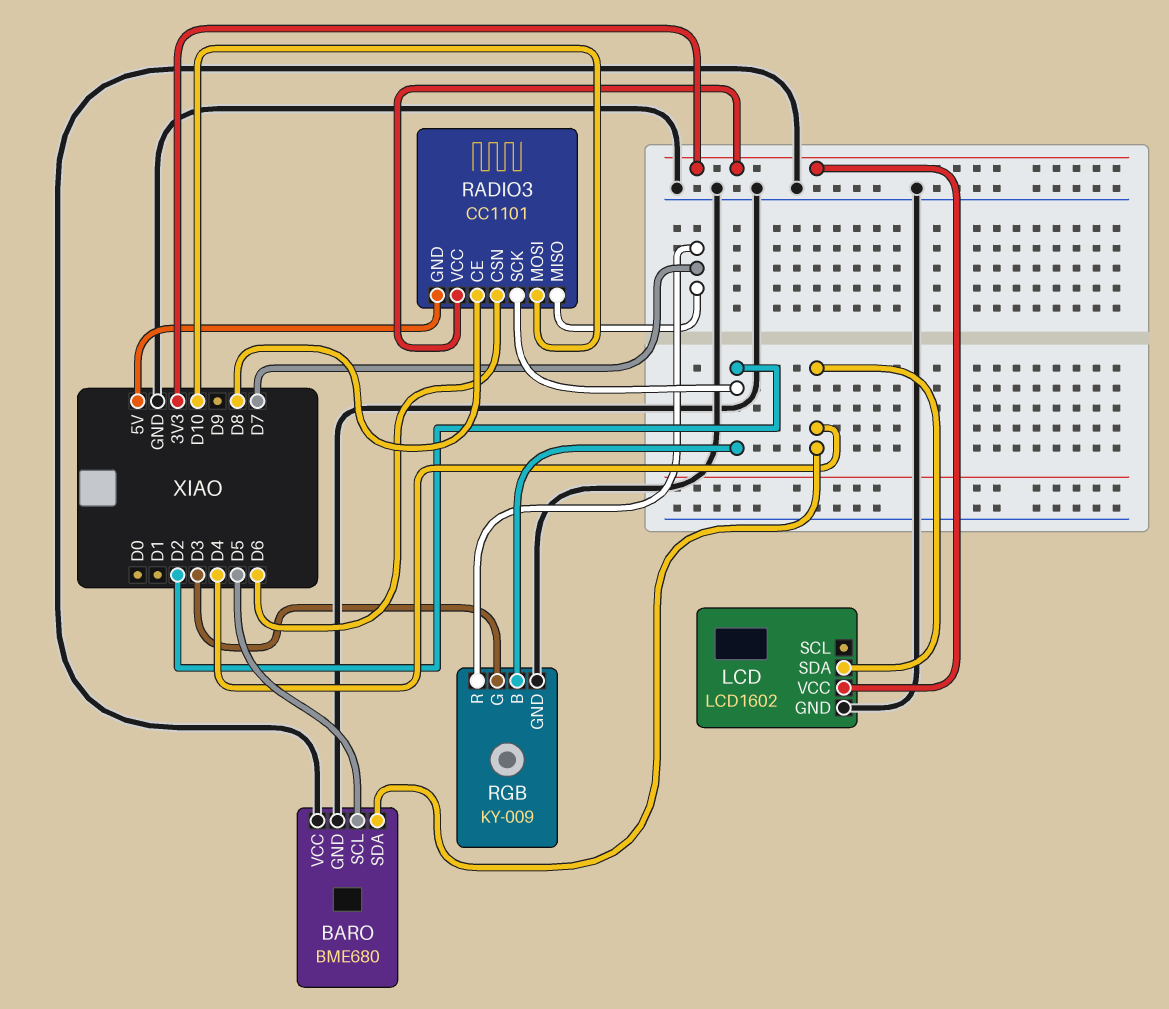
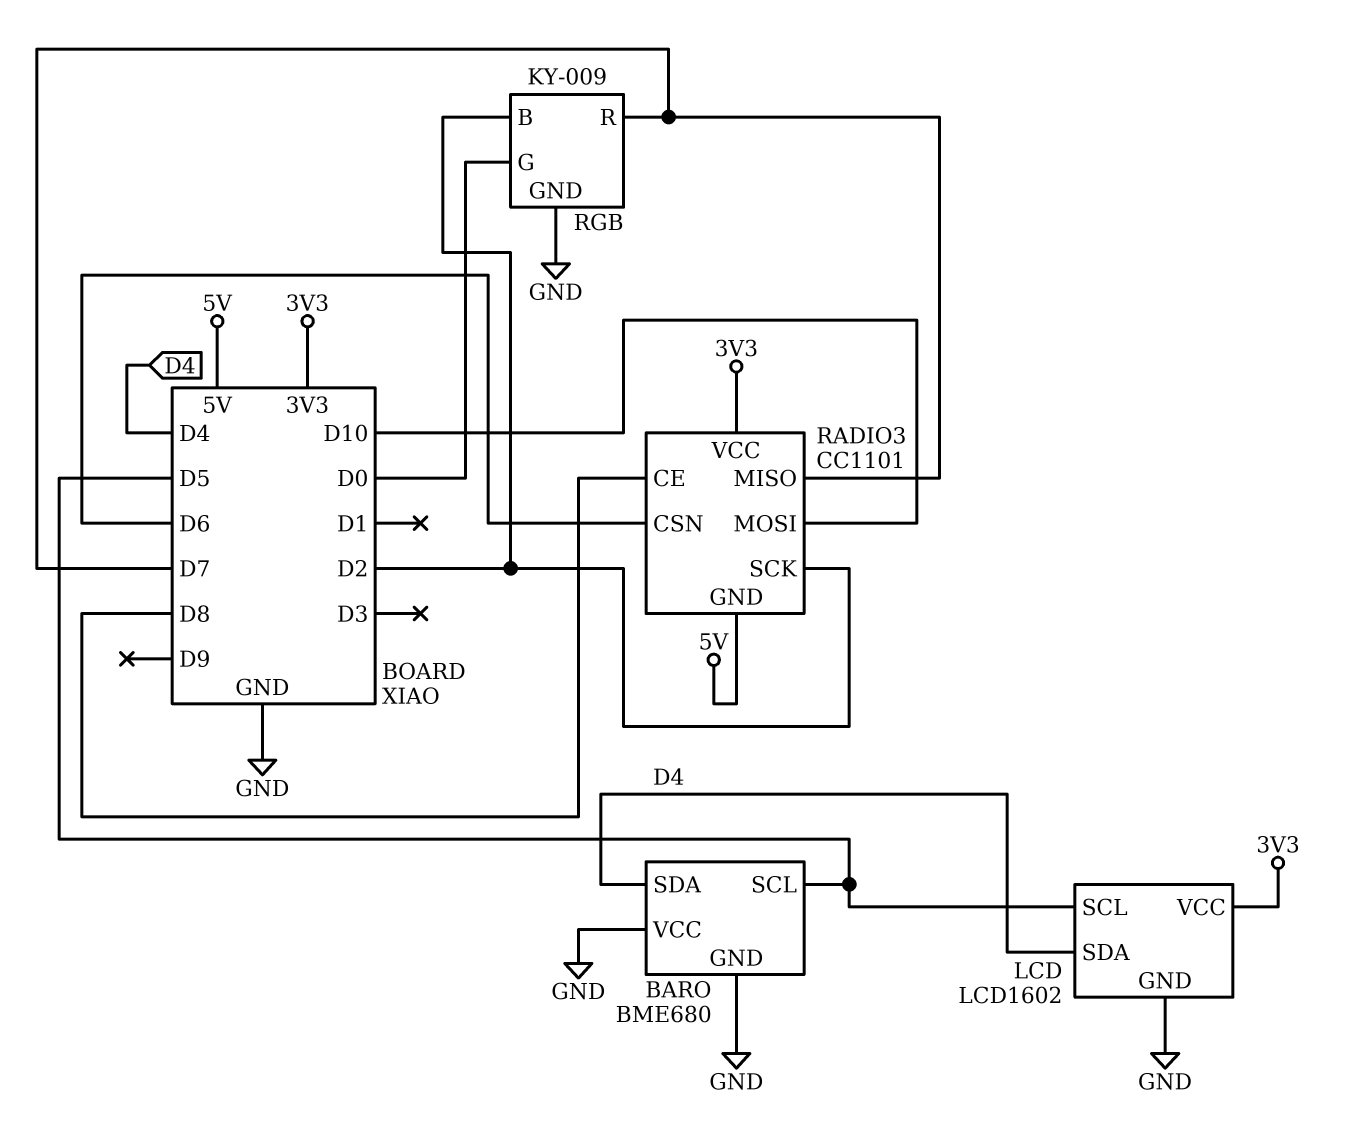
LCD pin SCL: none -> D5
RGB pin G: D3 -> D0

